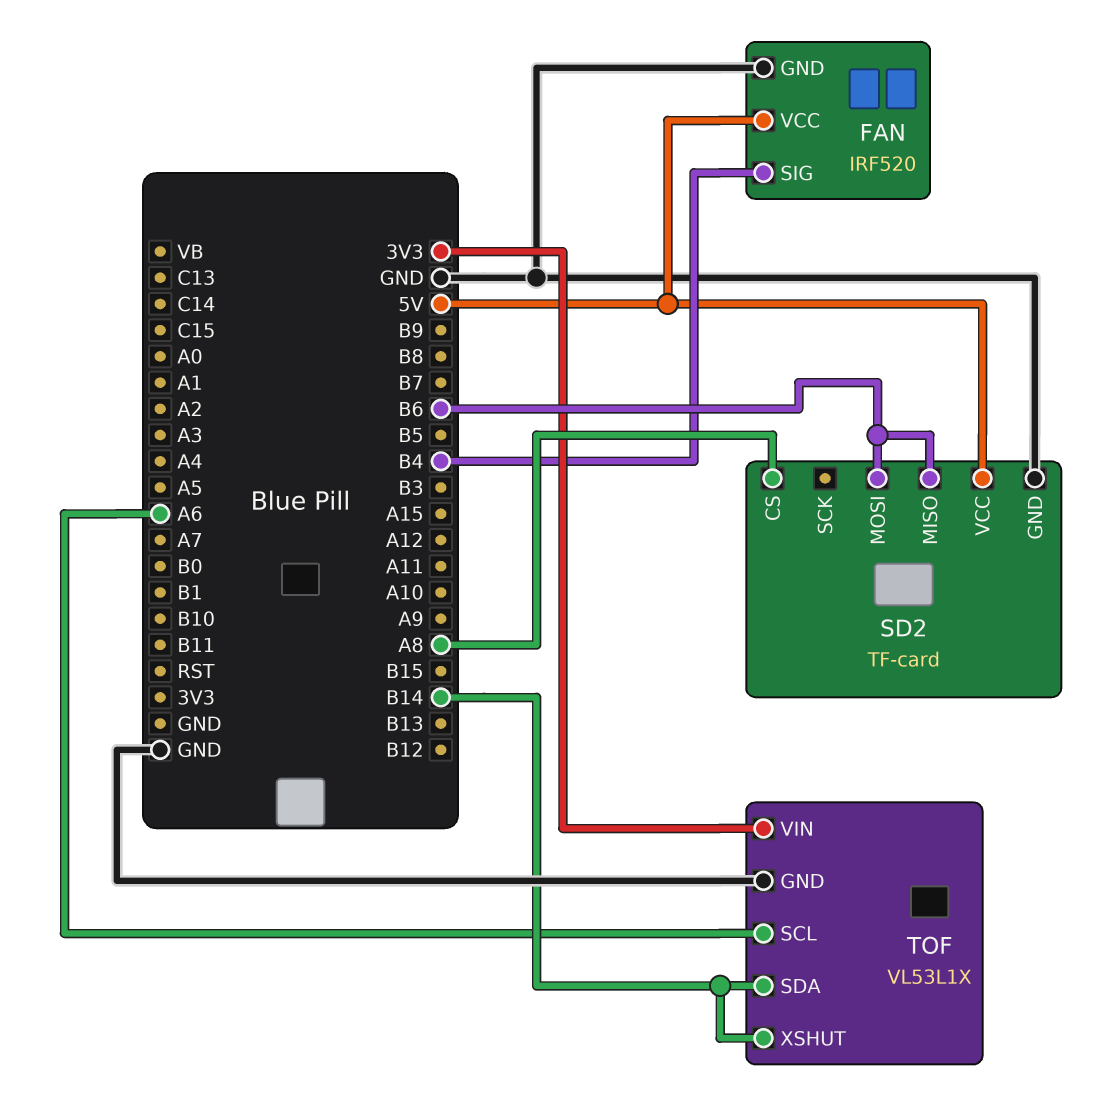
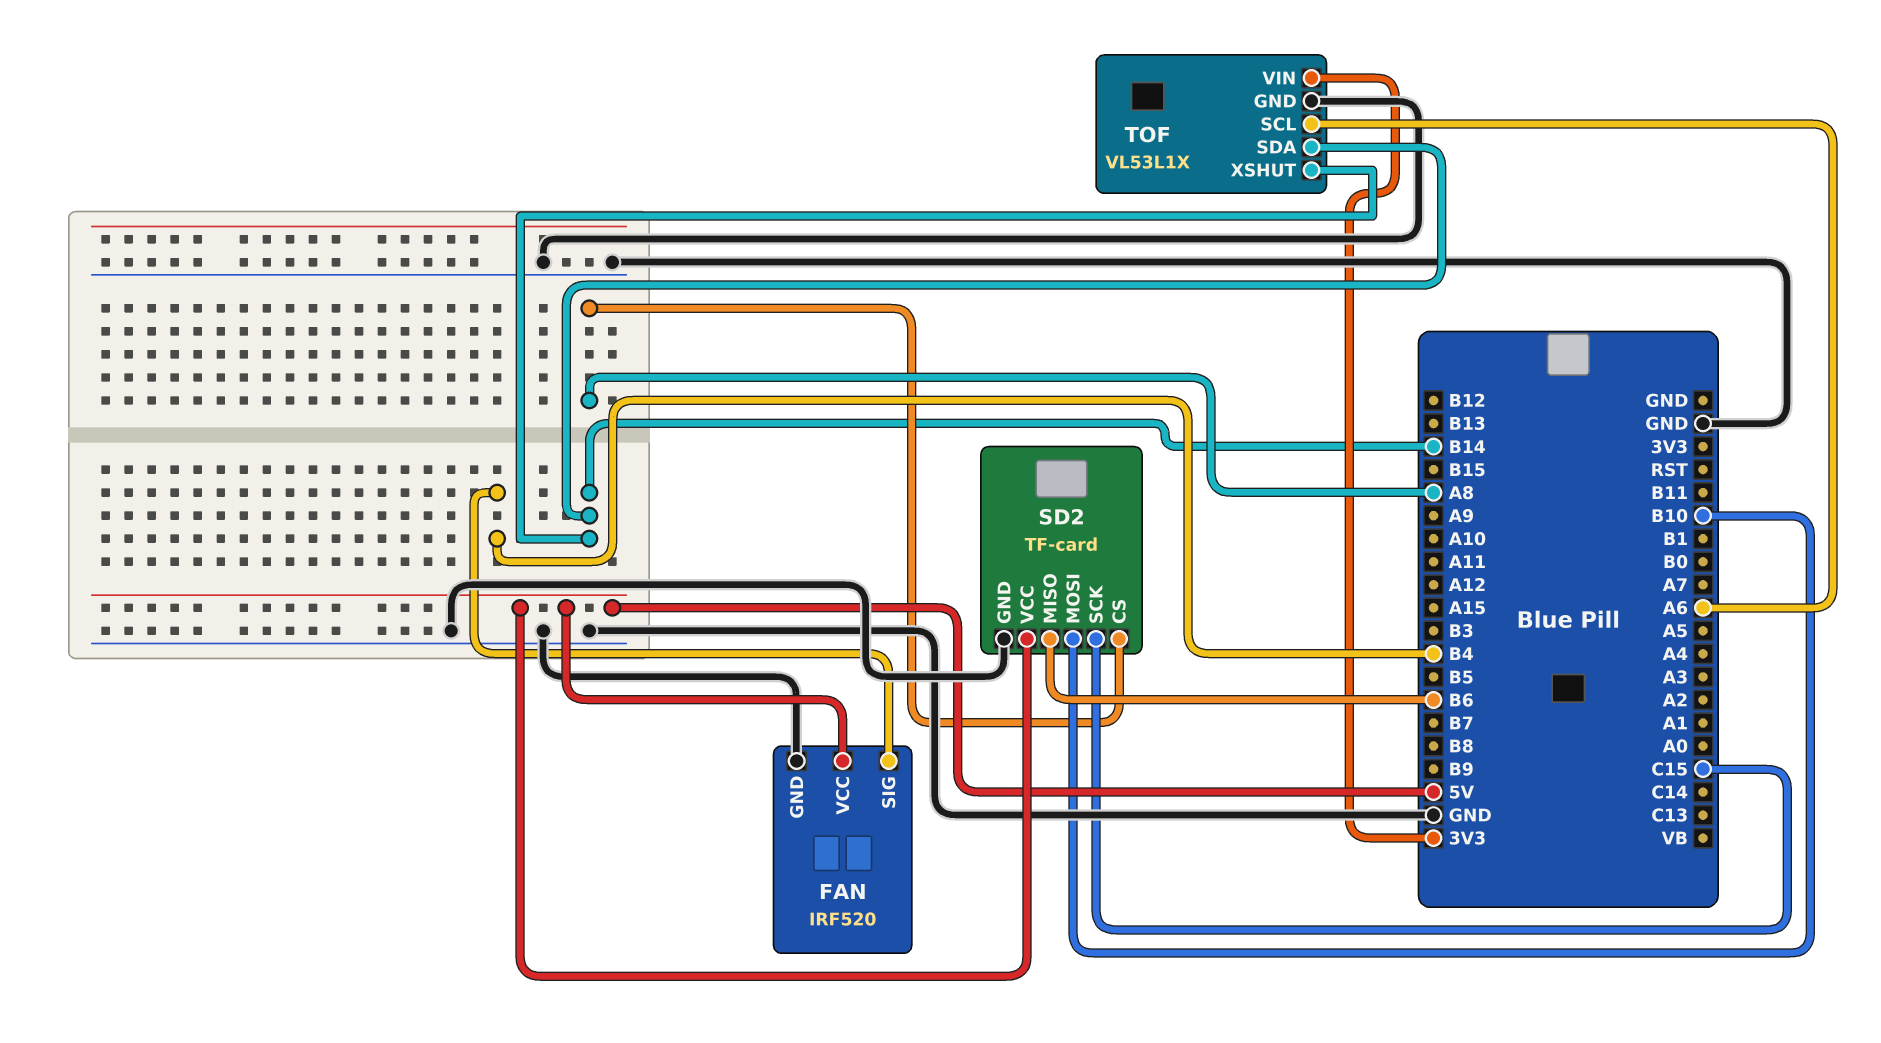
SD2 pin MOSI: B6 -> B10
SD2 pin SCK: none -> C15

